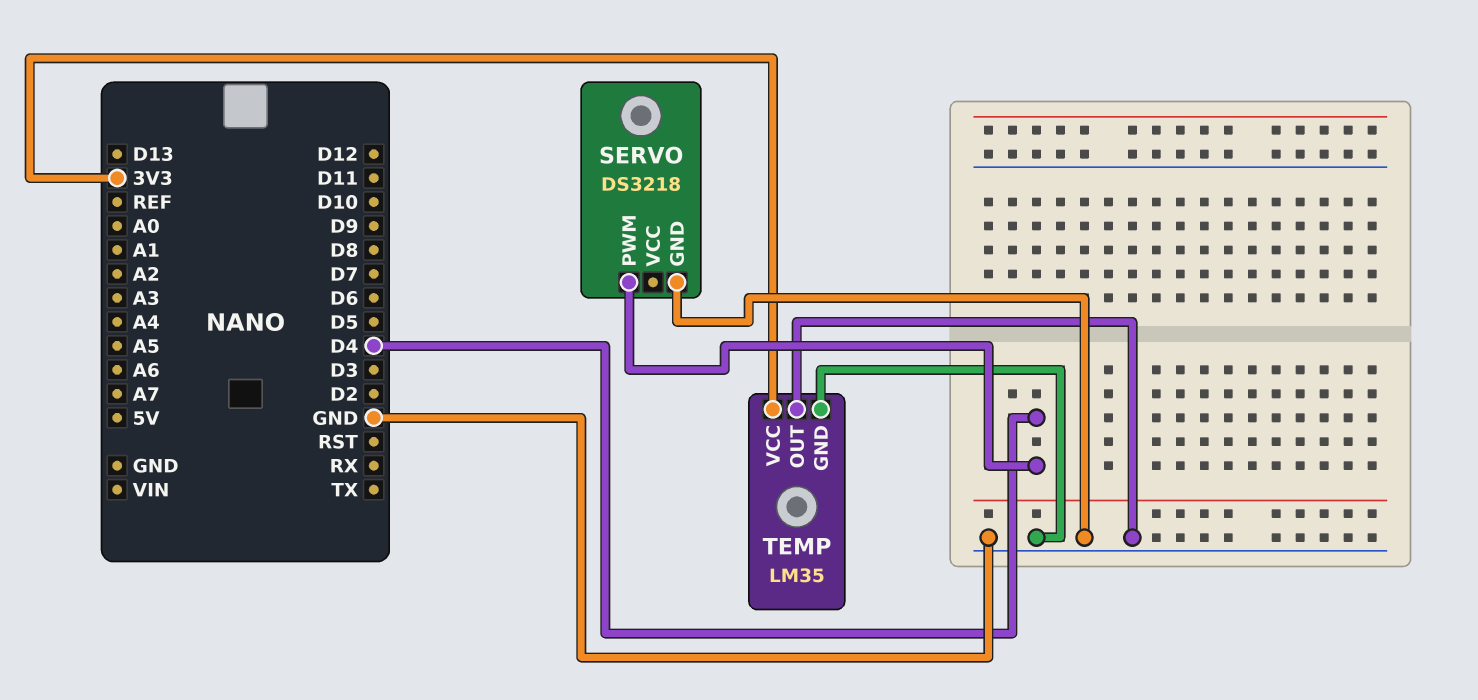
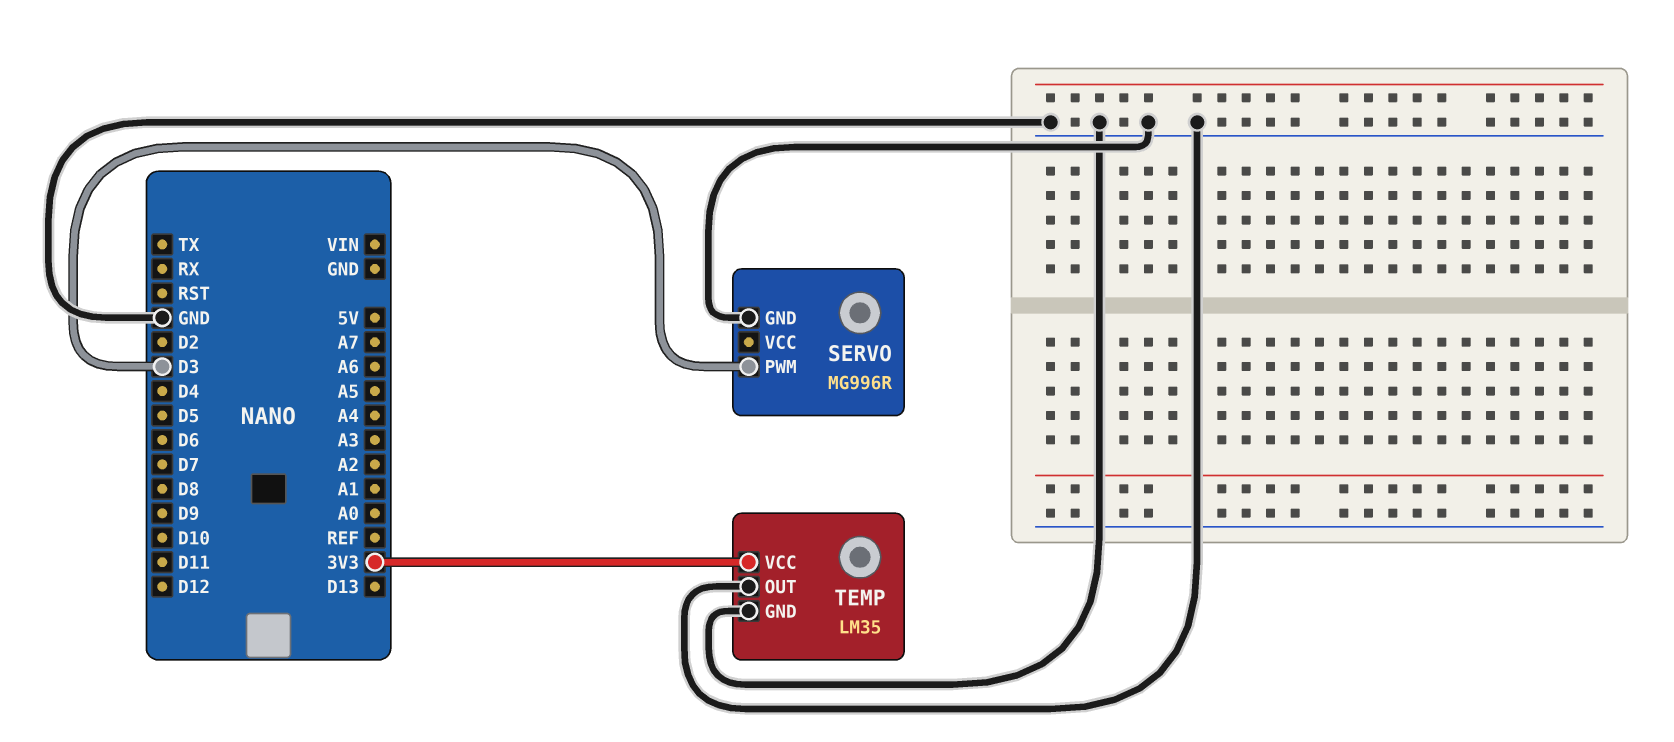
SERVO: DS3218 -> MG996R
SERVO pin PWM: D4 -> D3

